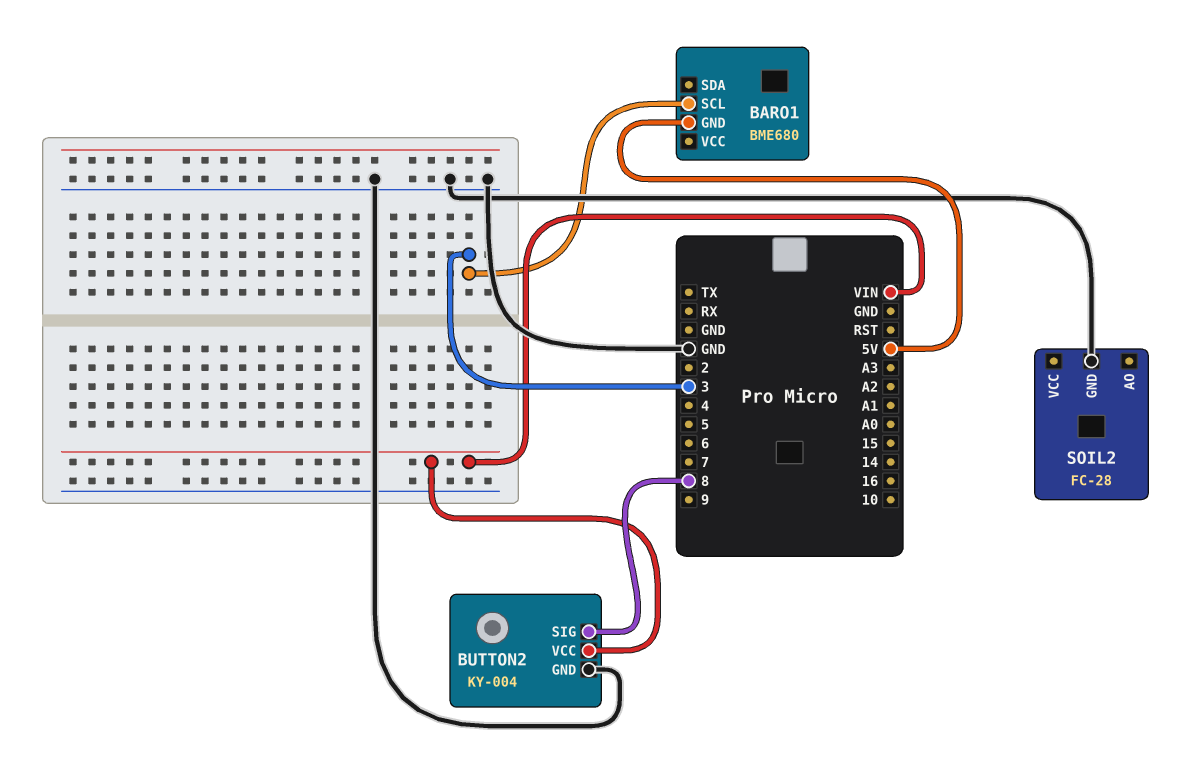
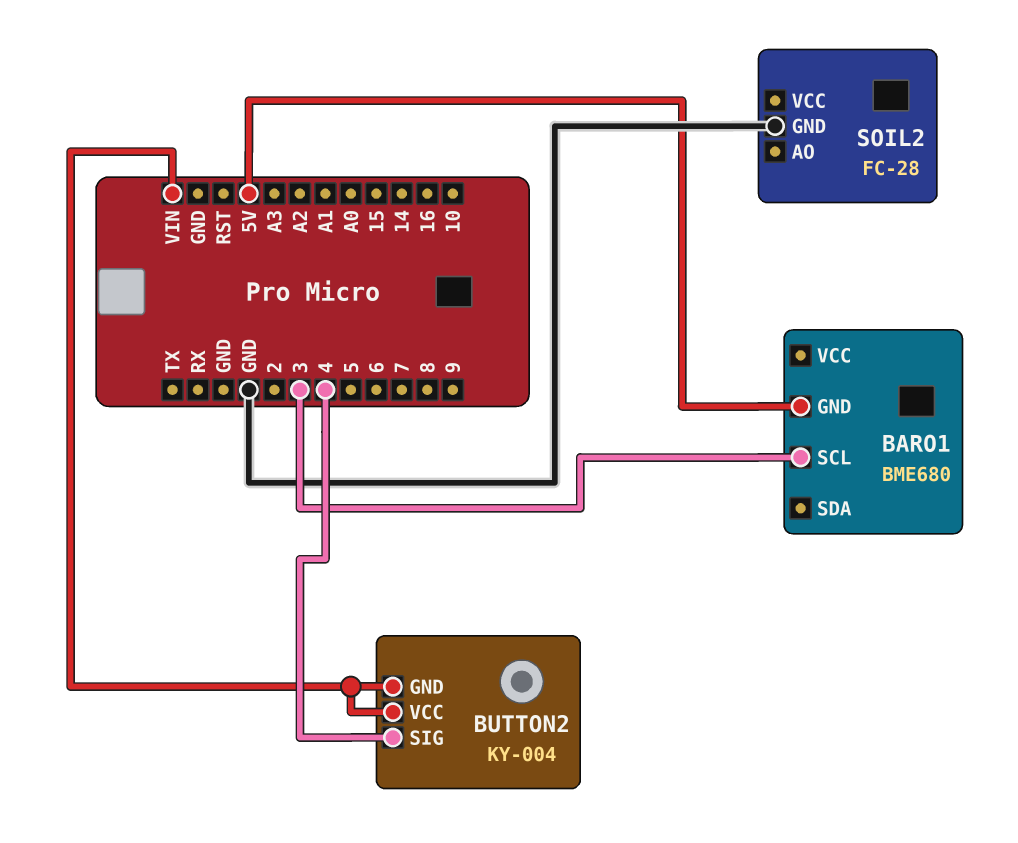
BUTTON2 pin GND: GND -> VIN
BUTTON2 pin SIG: 8 -> 4

